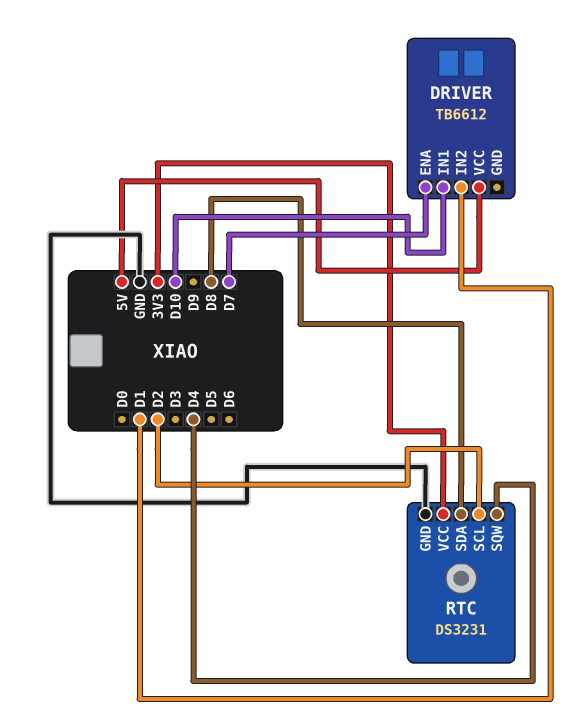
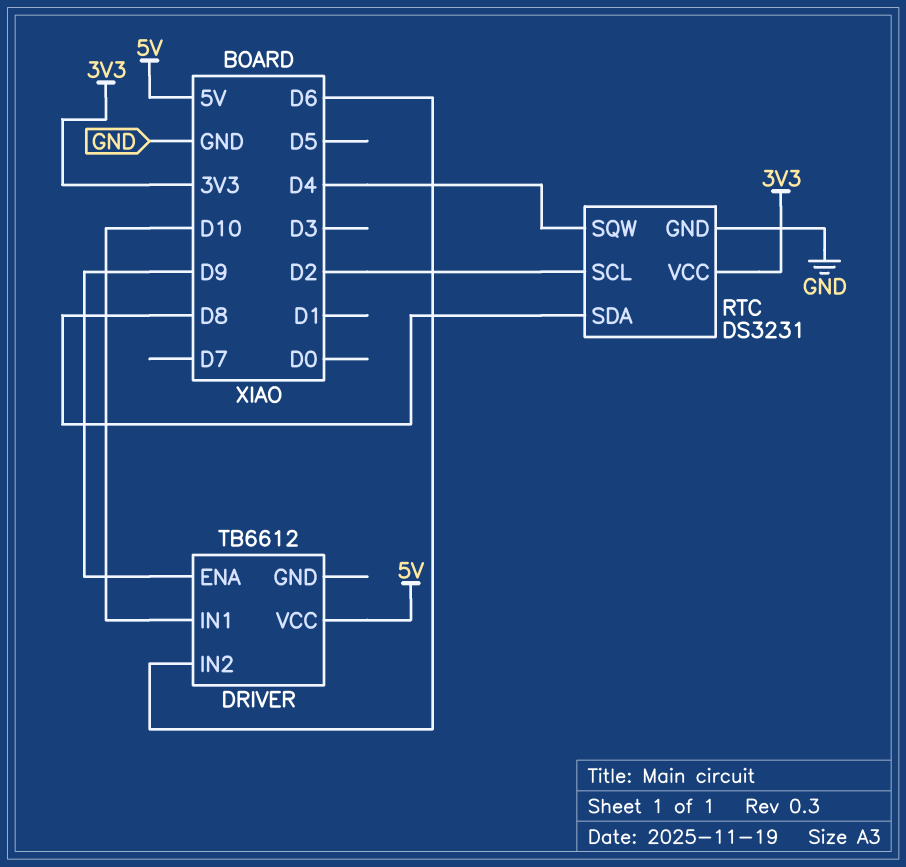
DRIVER pin ENA: D7 -> D9
DRIVER pin IN2: D1 -> D6

